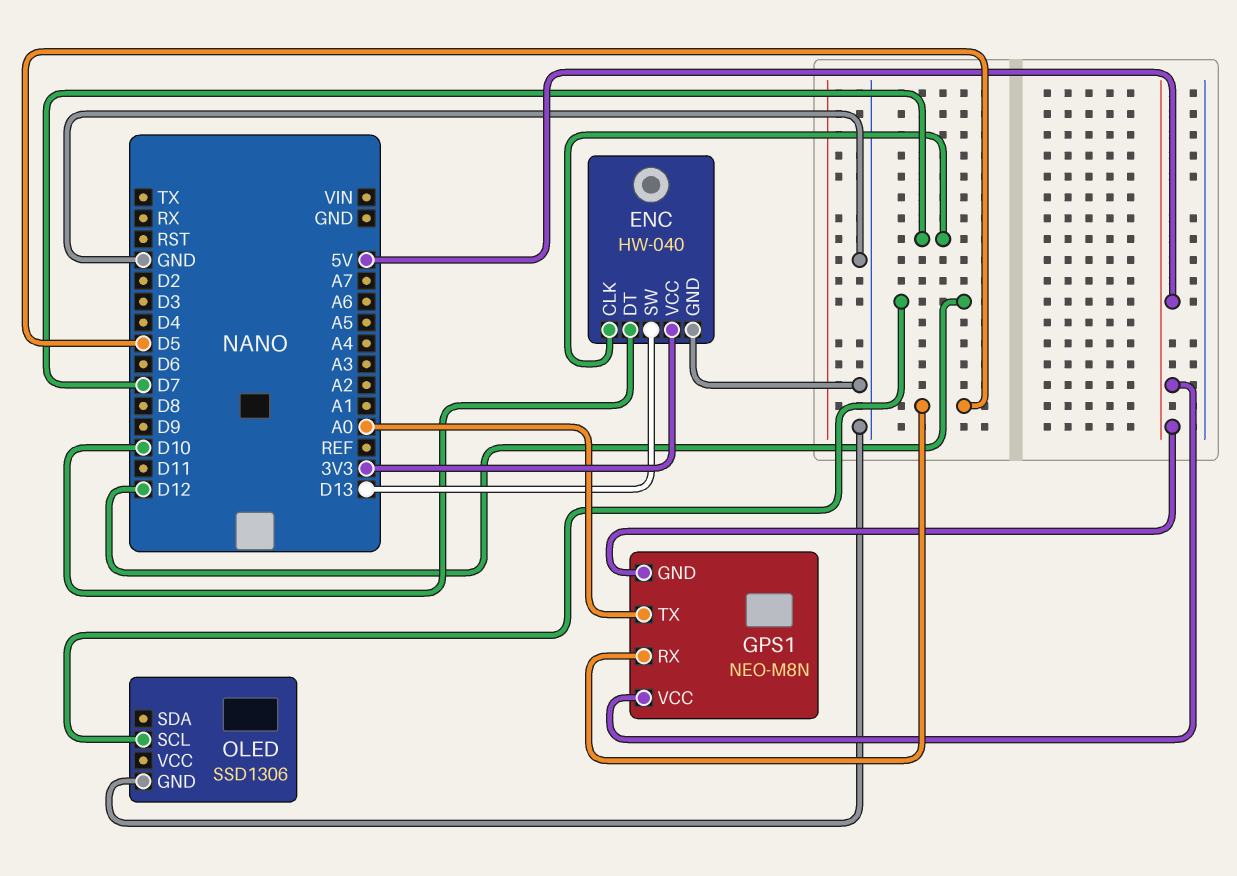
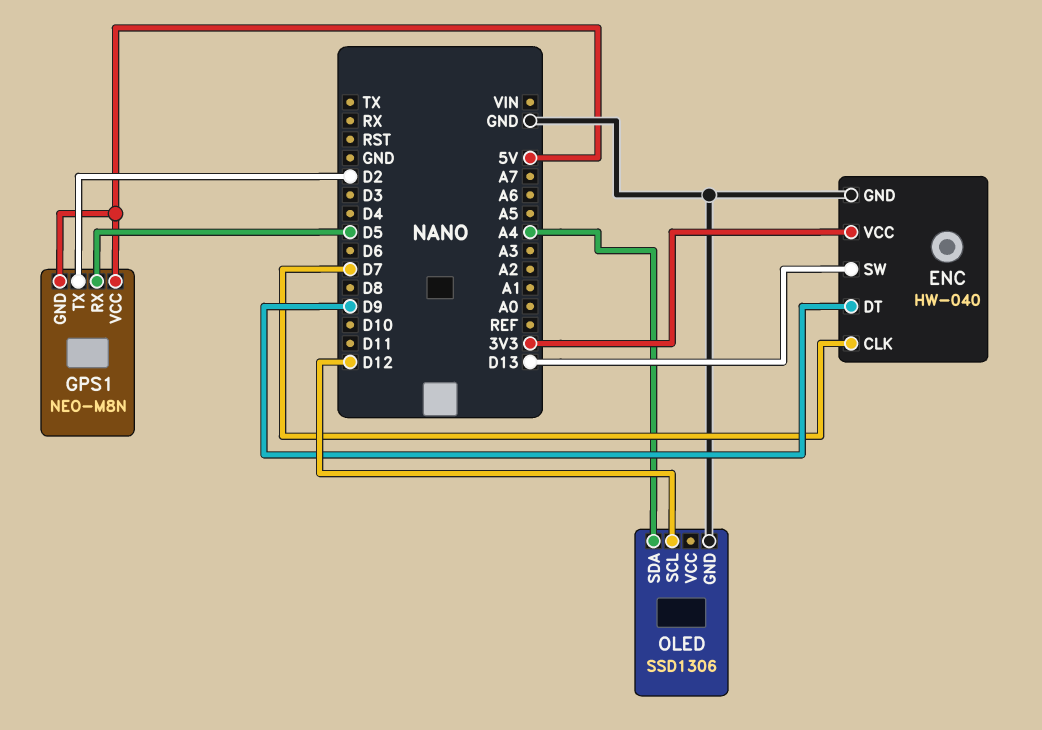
ENC pin DT: D10 -> D9
GPS1 pin TX: A0 -> D2
OLED pin SDA: none -> A4

